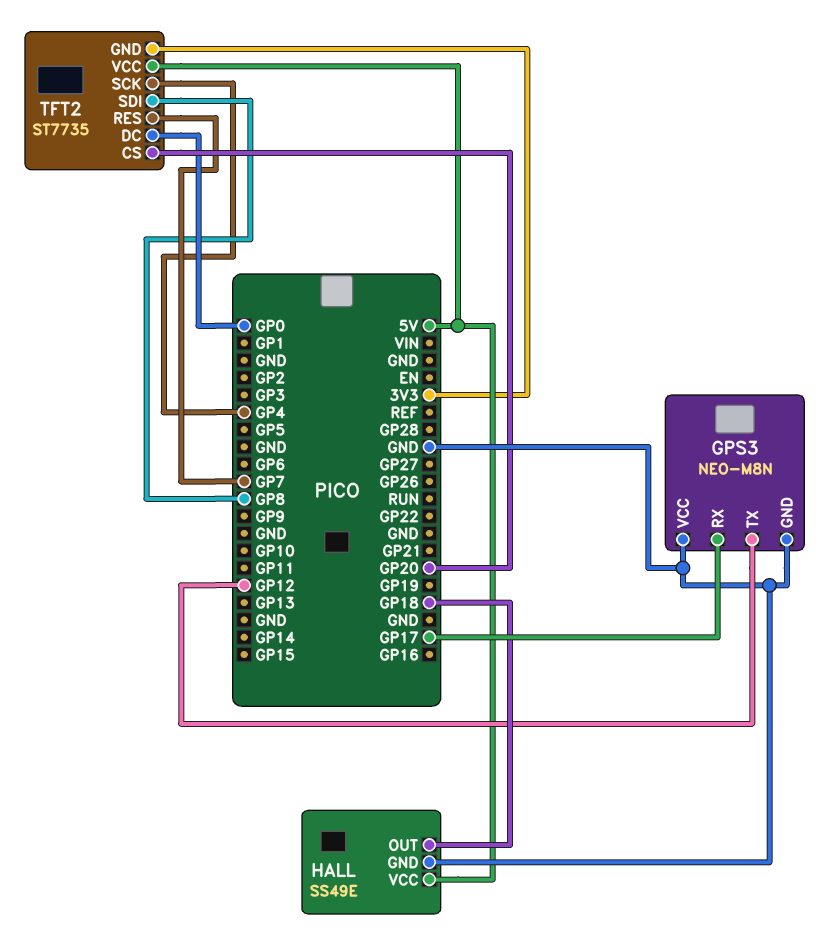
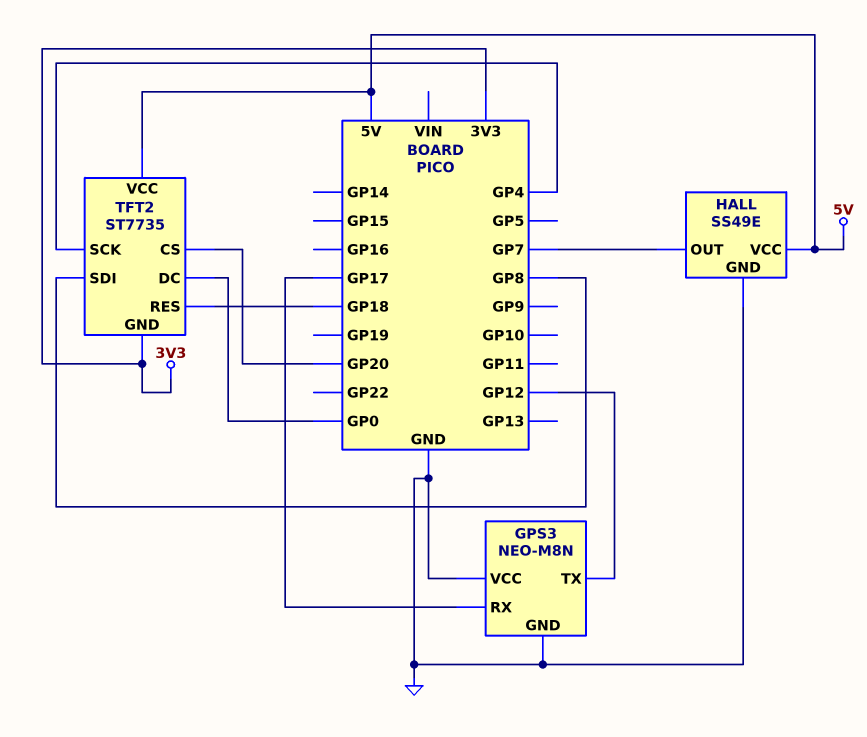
HALL pin OUT: GP18 -> GP7
TFT2 pin RES: GP7 -> GP18

